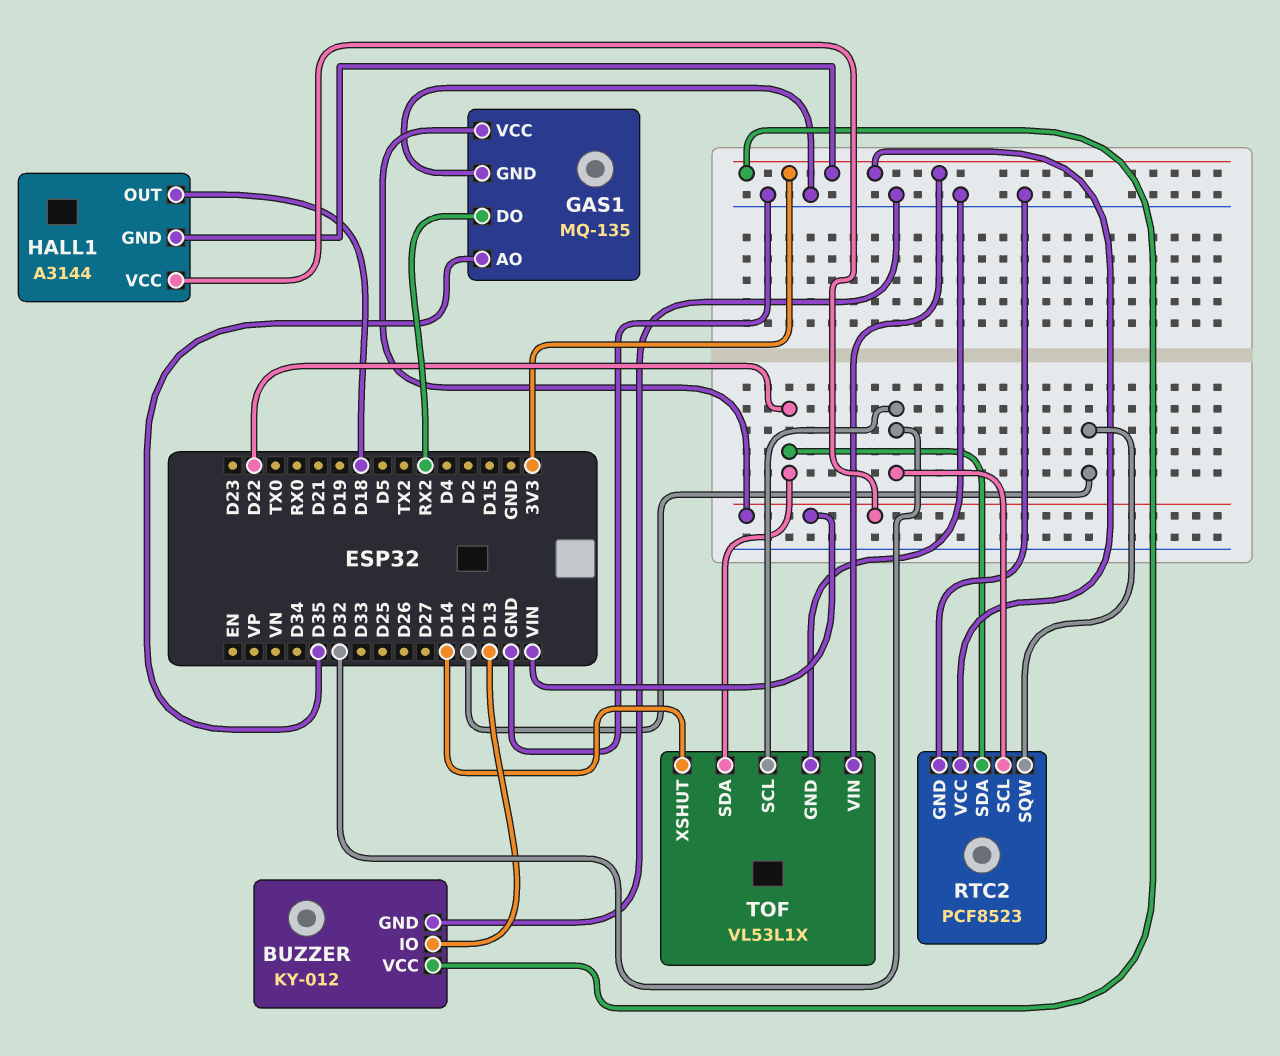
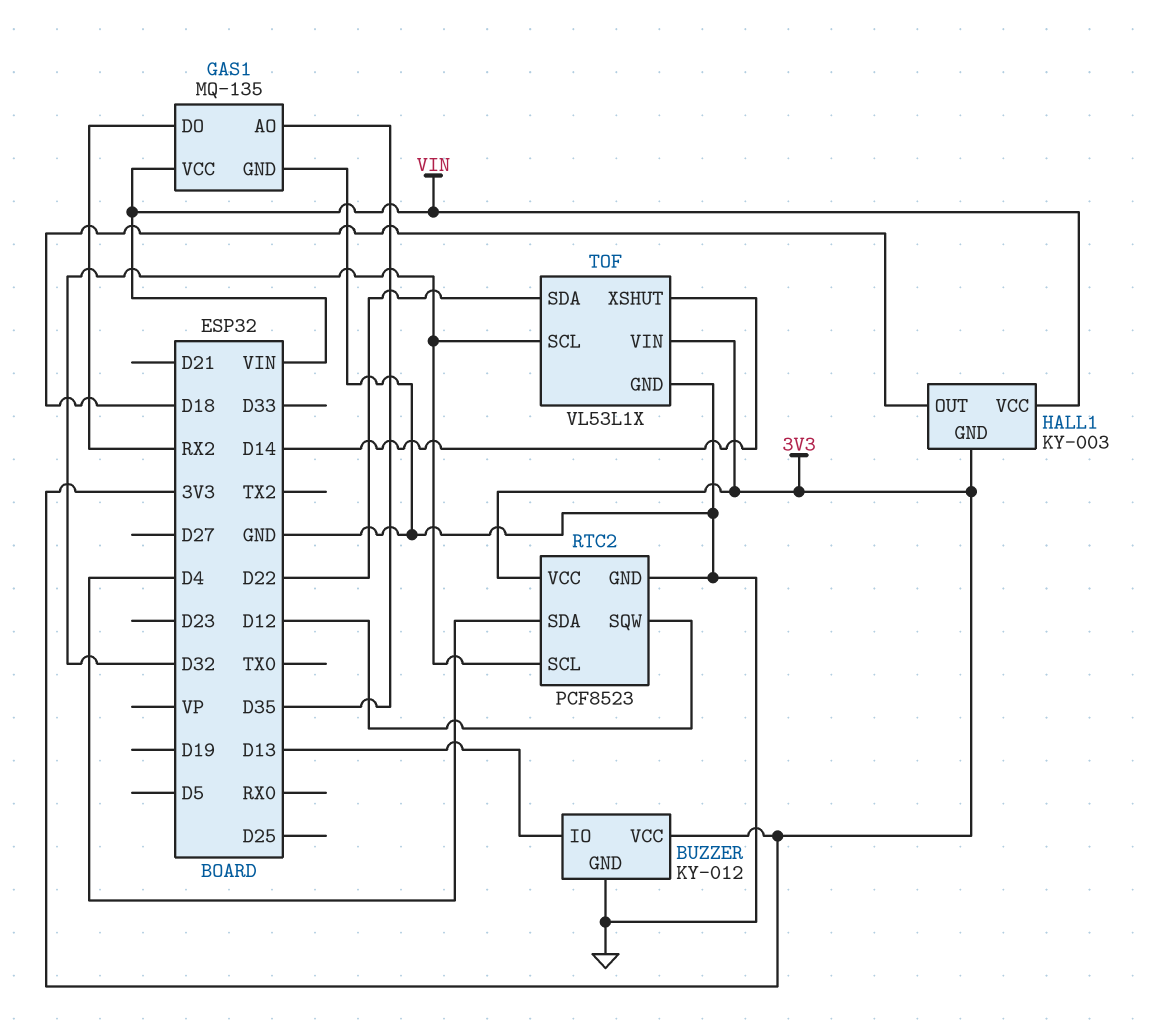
HALL1: A3144 -> KY-003
RTC2 pin SDA: D22 -> D4

